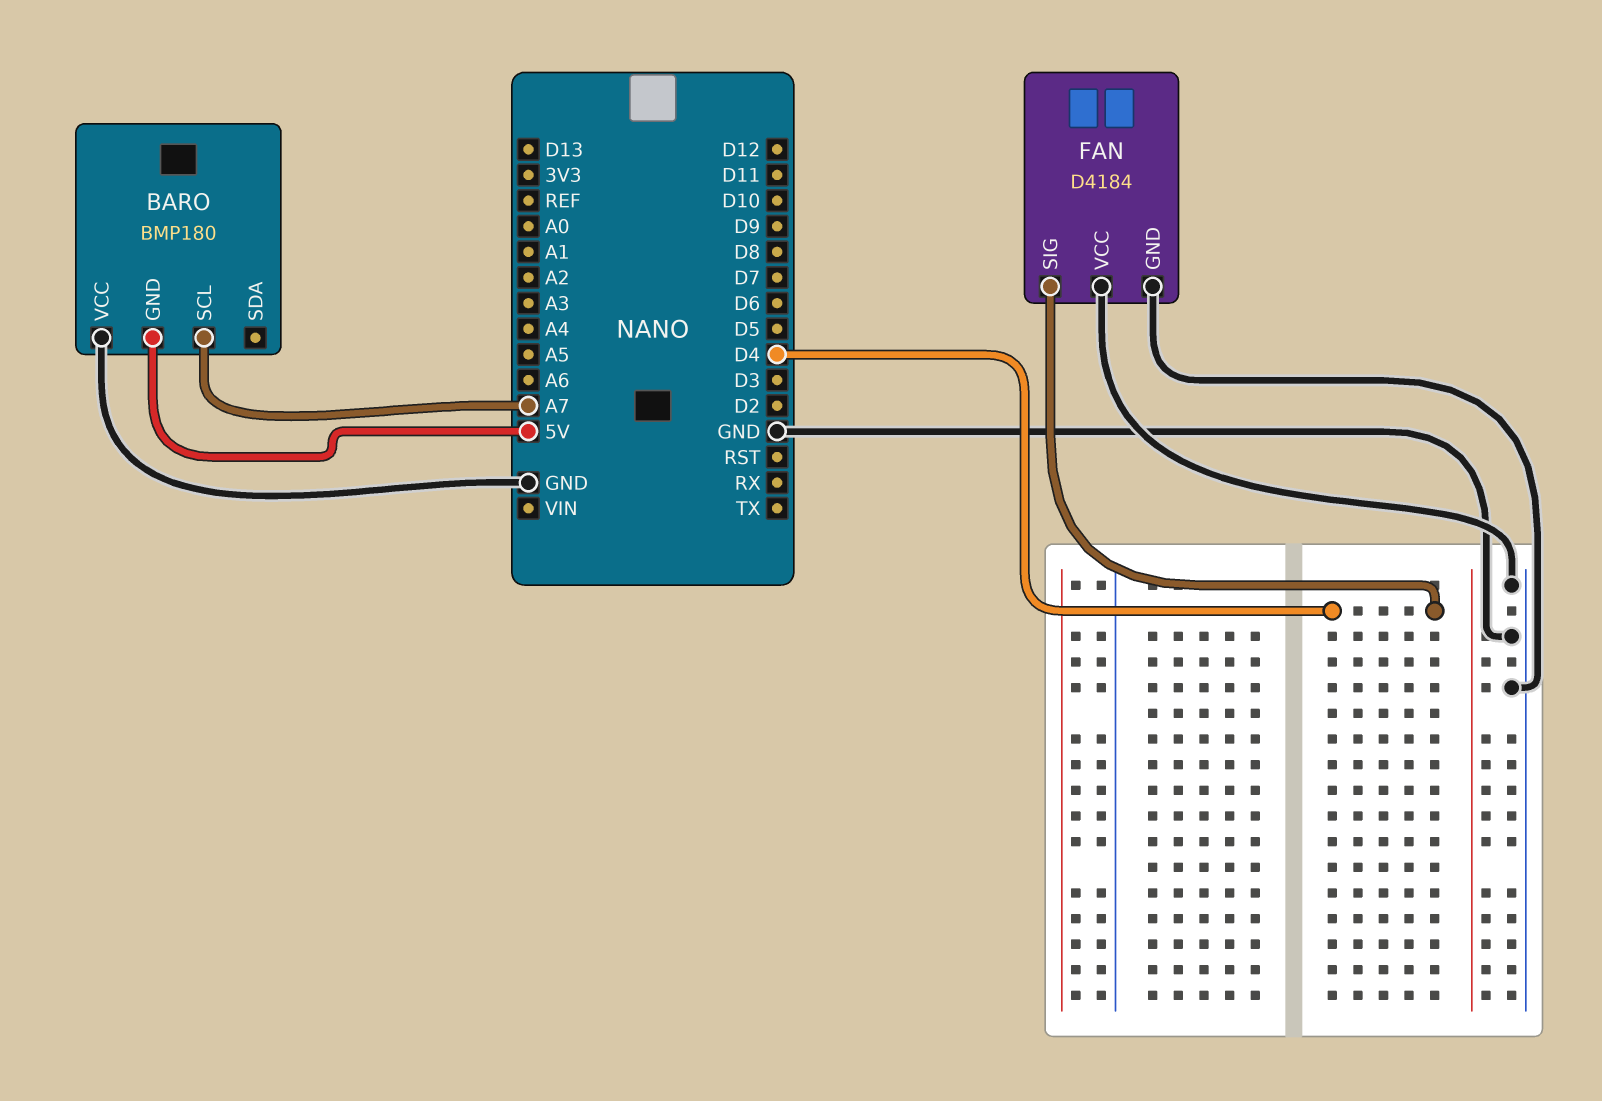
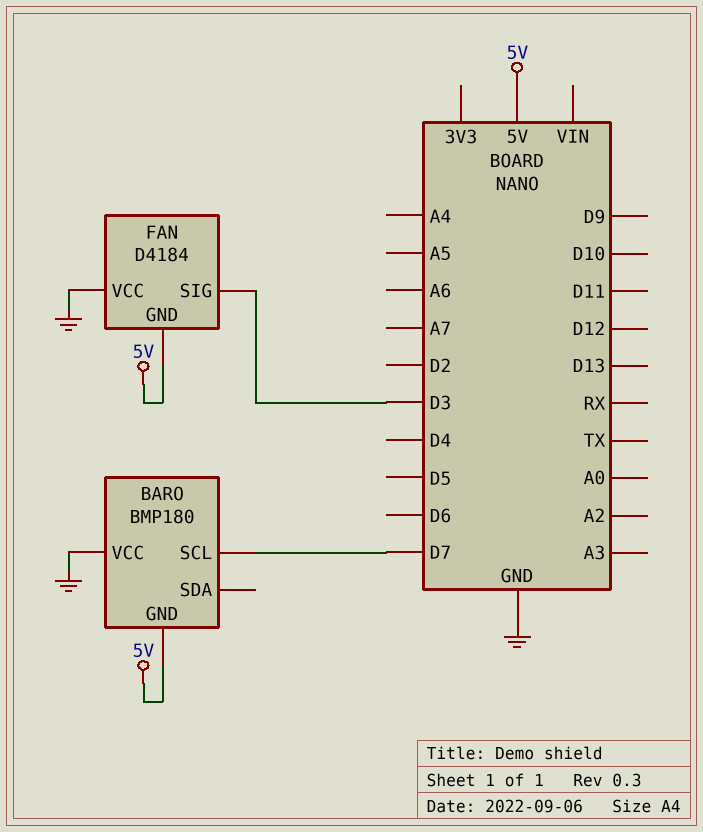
BARO pin SCL: A7 -> D7
FAN pin GND: GND -> 5V
FAN pin SIG: D4 -> D3

